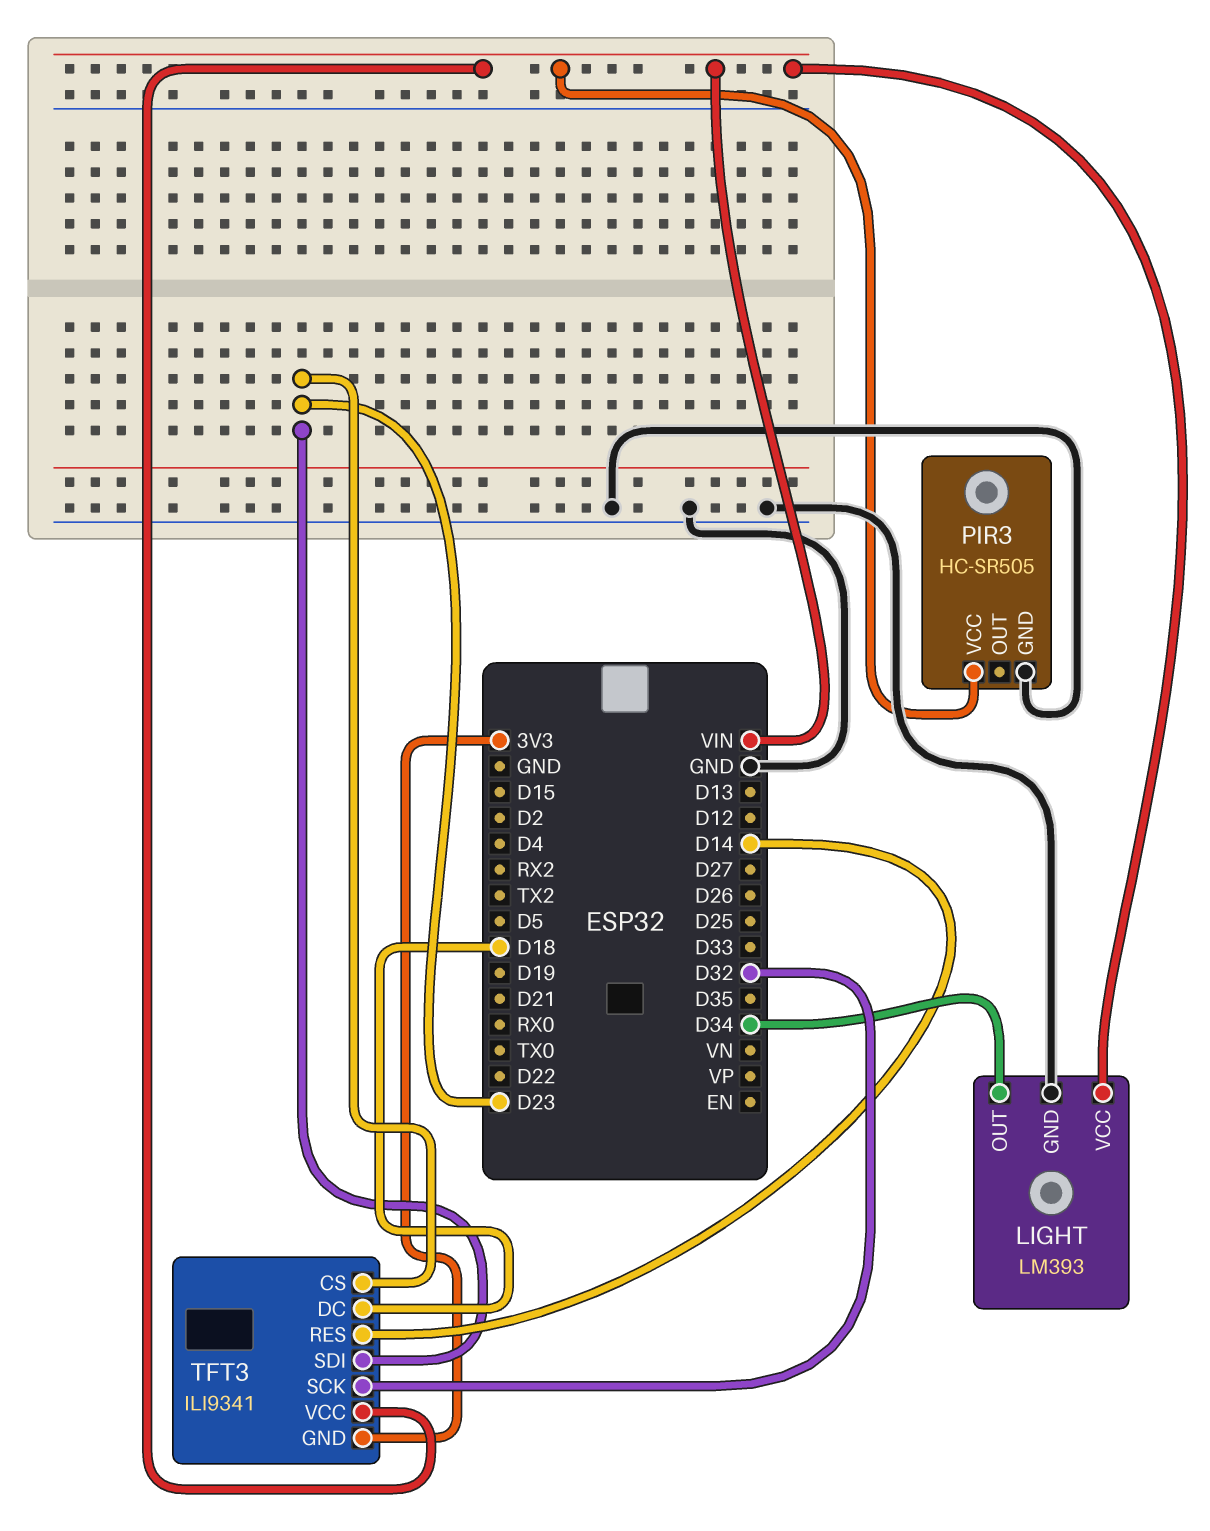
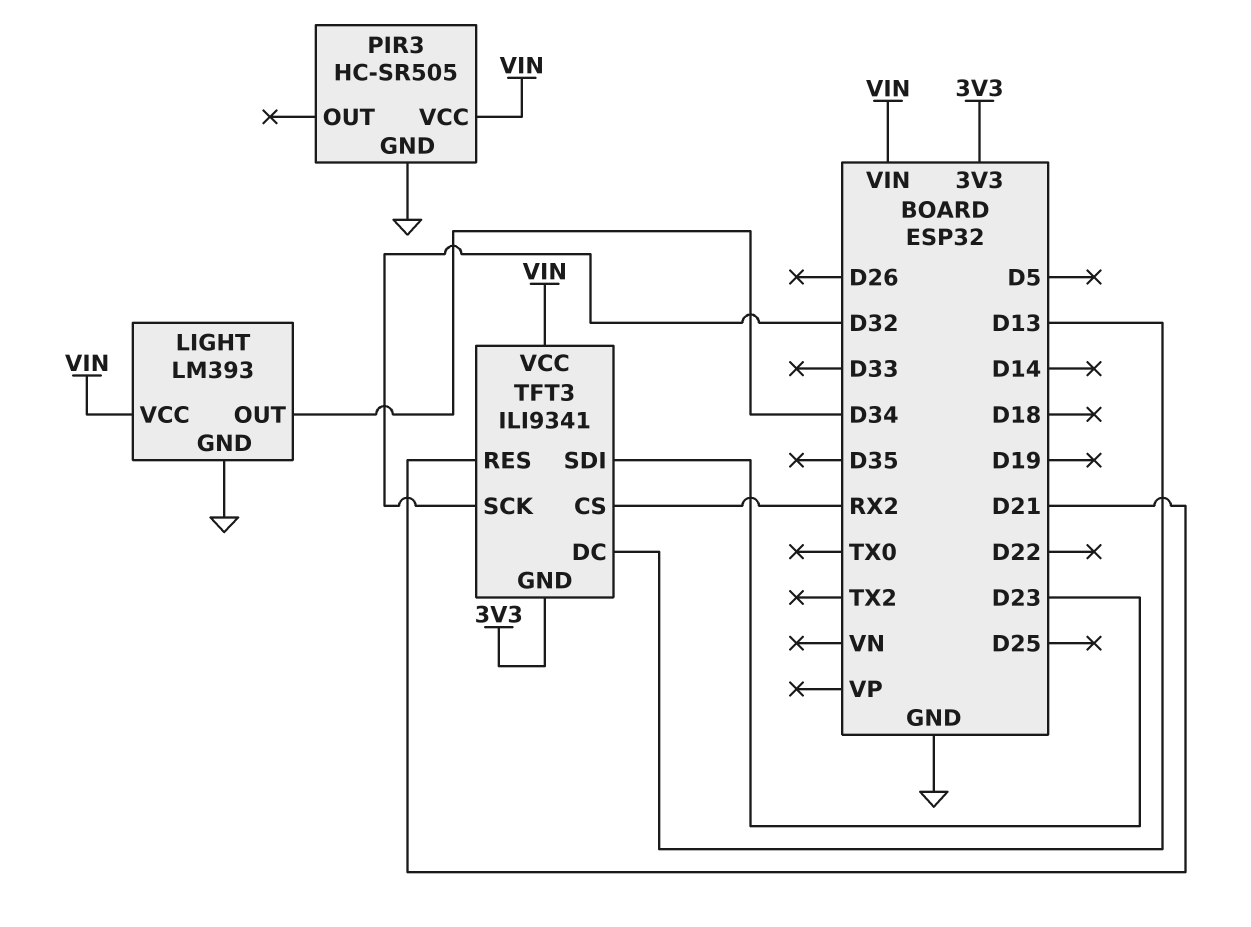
TFT3 pin CS: D23 -> RX2
TFT3 pin DC: D18 -> D13
TFT3 pin RES: D14 -> D21

